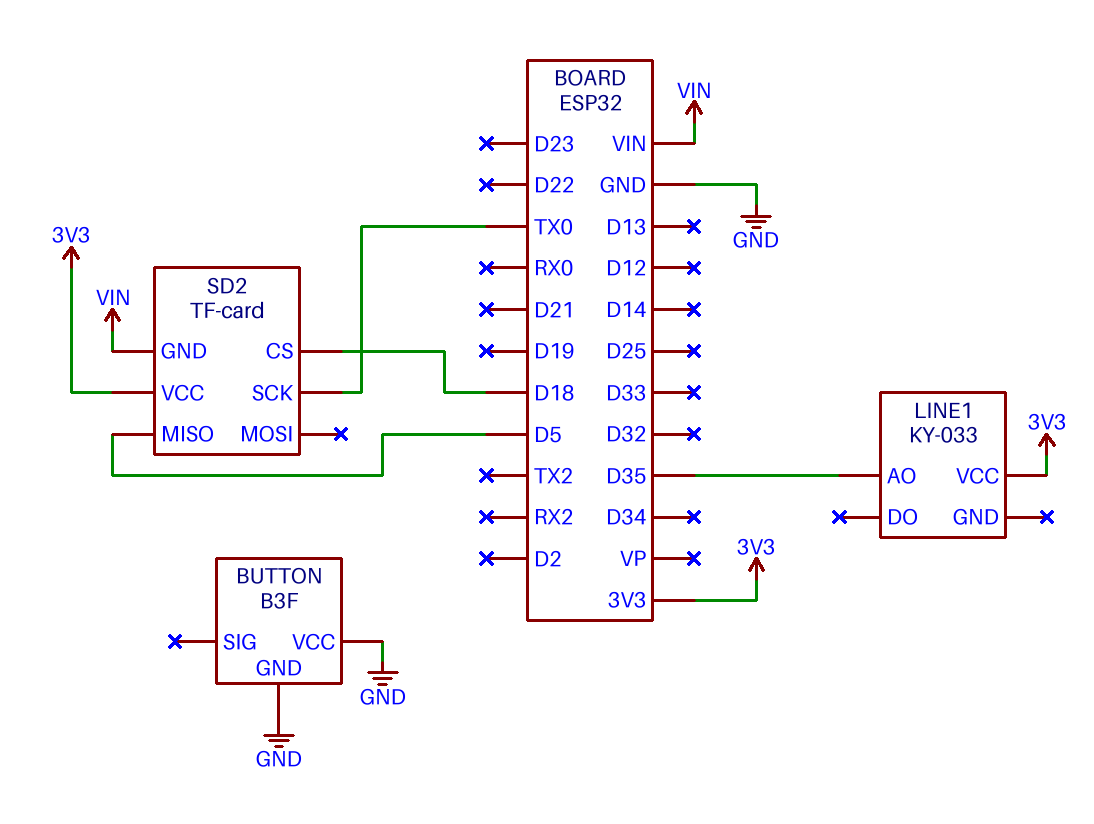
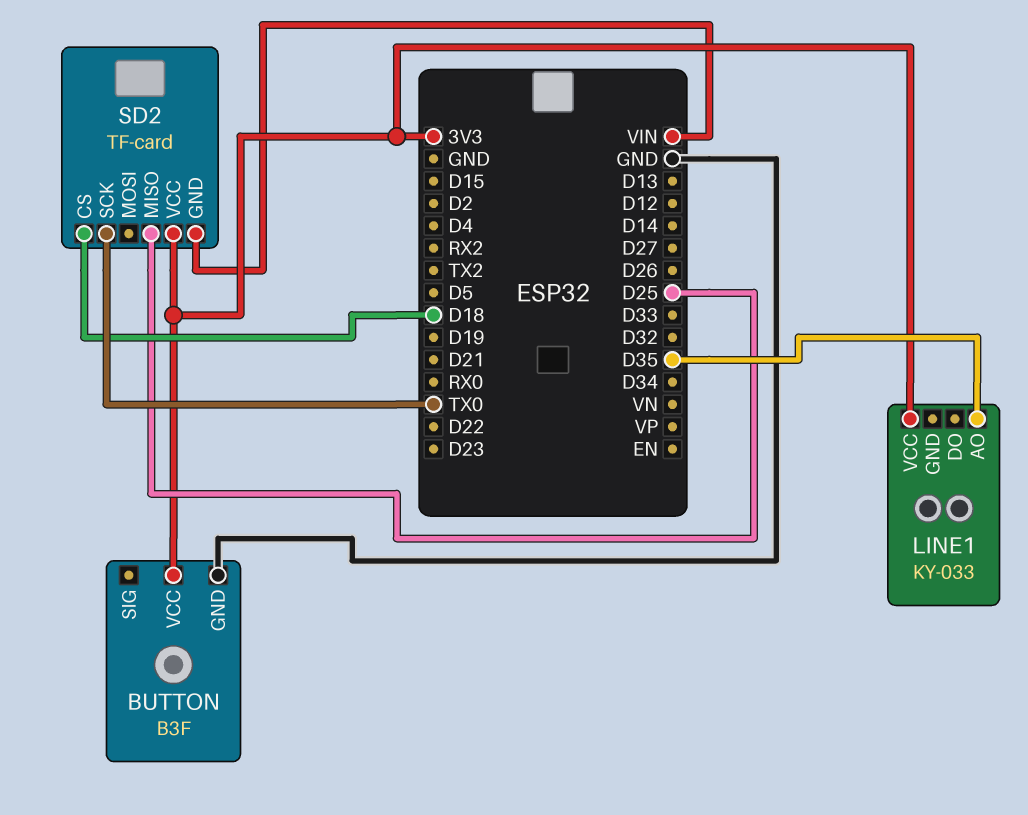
BUTTON pin VCC: GND -> 3V3
SD2 pin MISO: D5 -> D25

